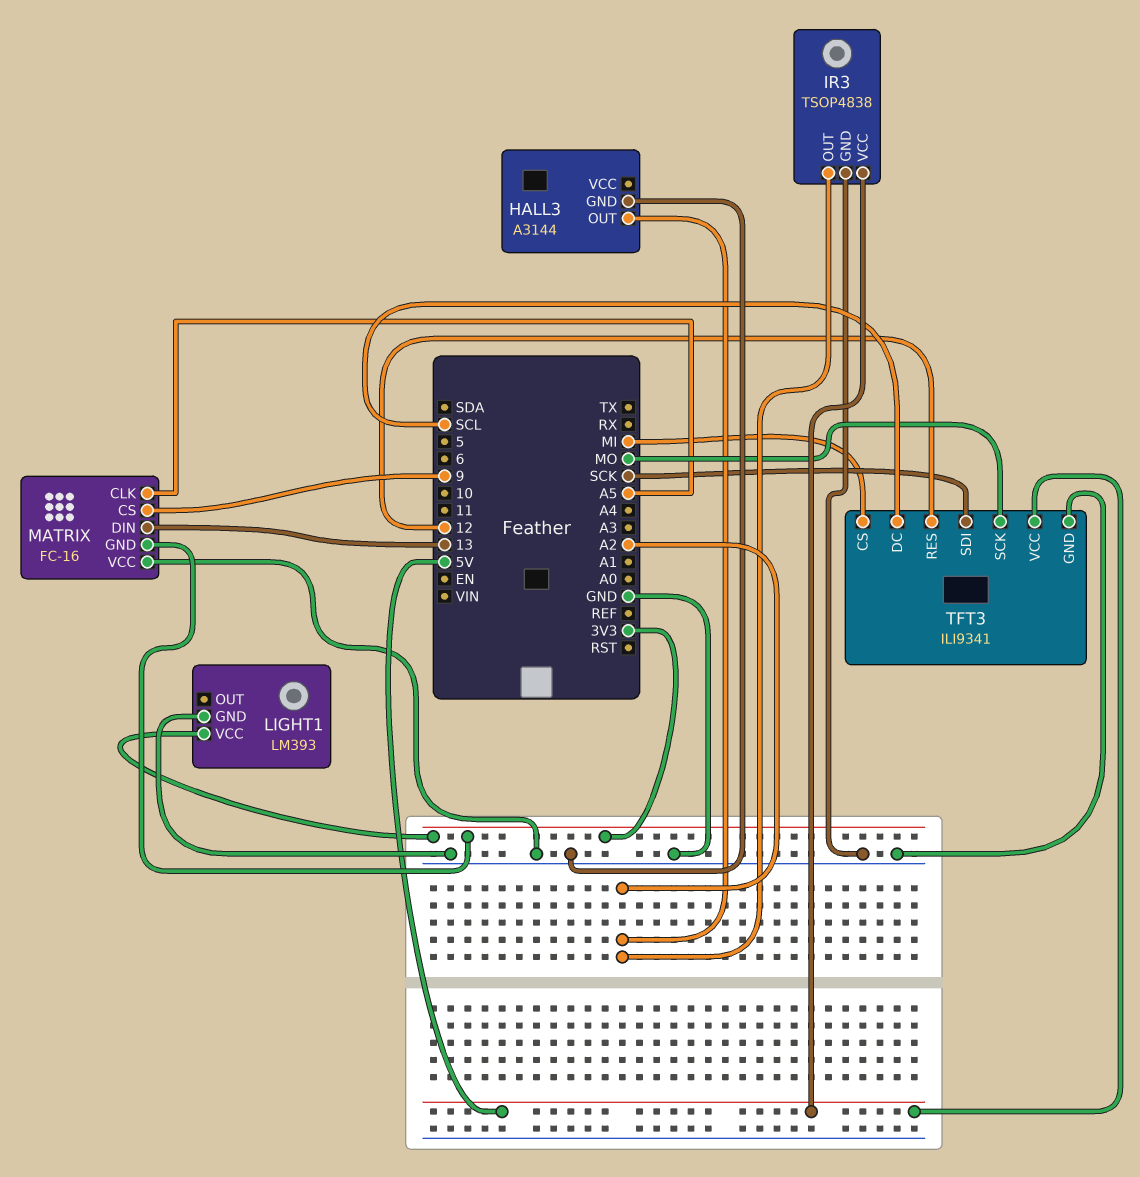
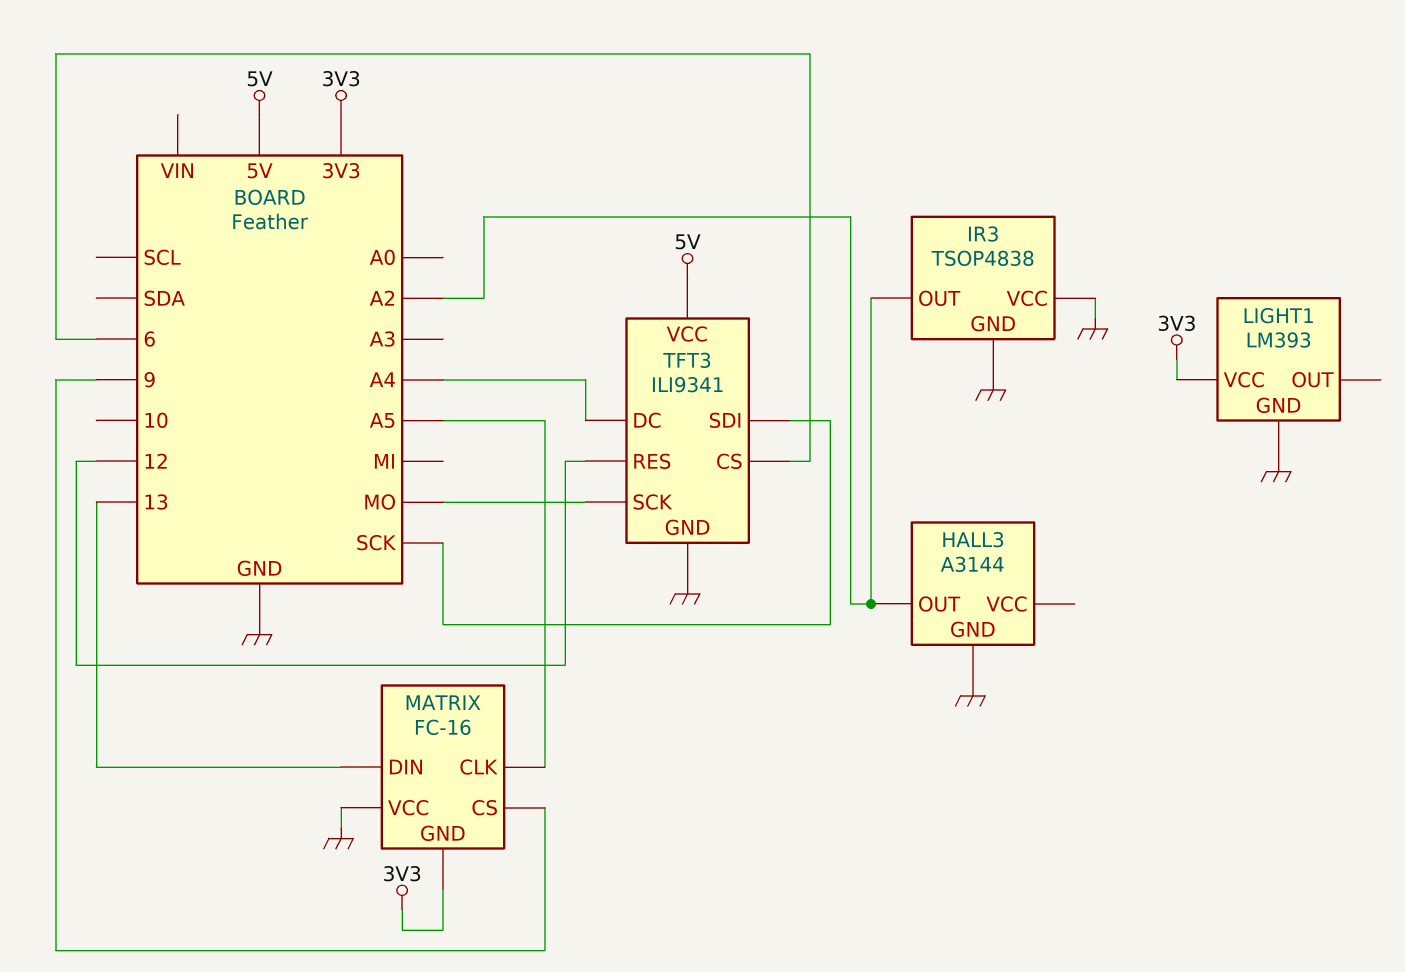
IR3 pin VCC: 5V -> GND
TFT3 pin CS: MI -> 6
TFT3 pin DC: SCL -> A4

